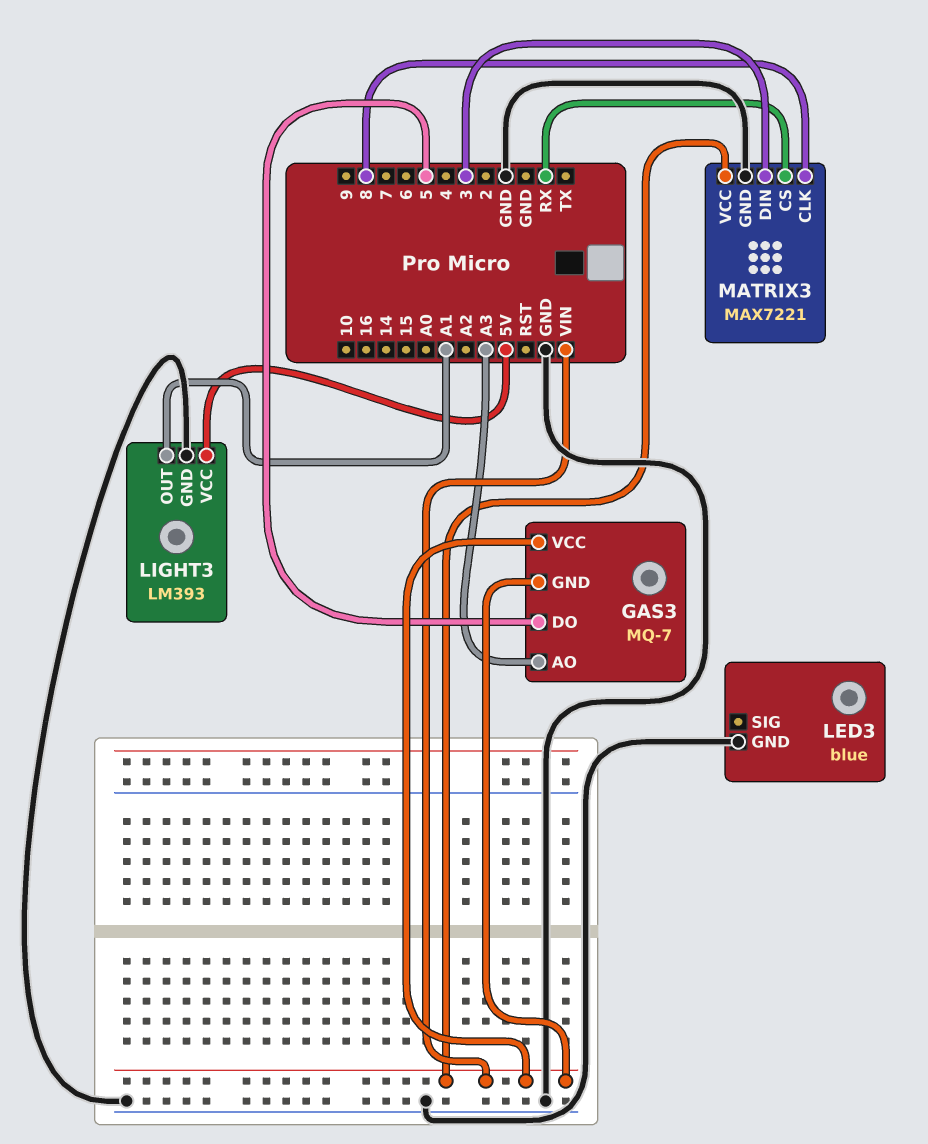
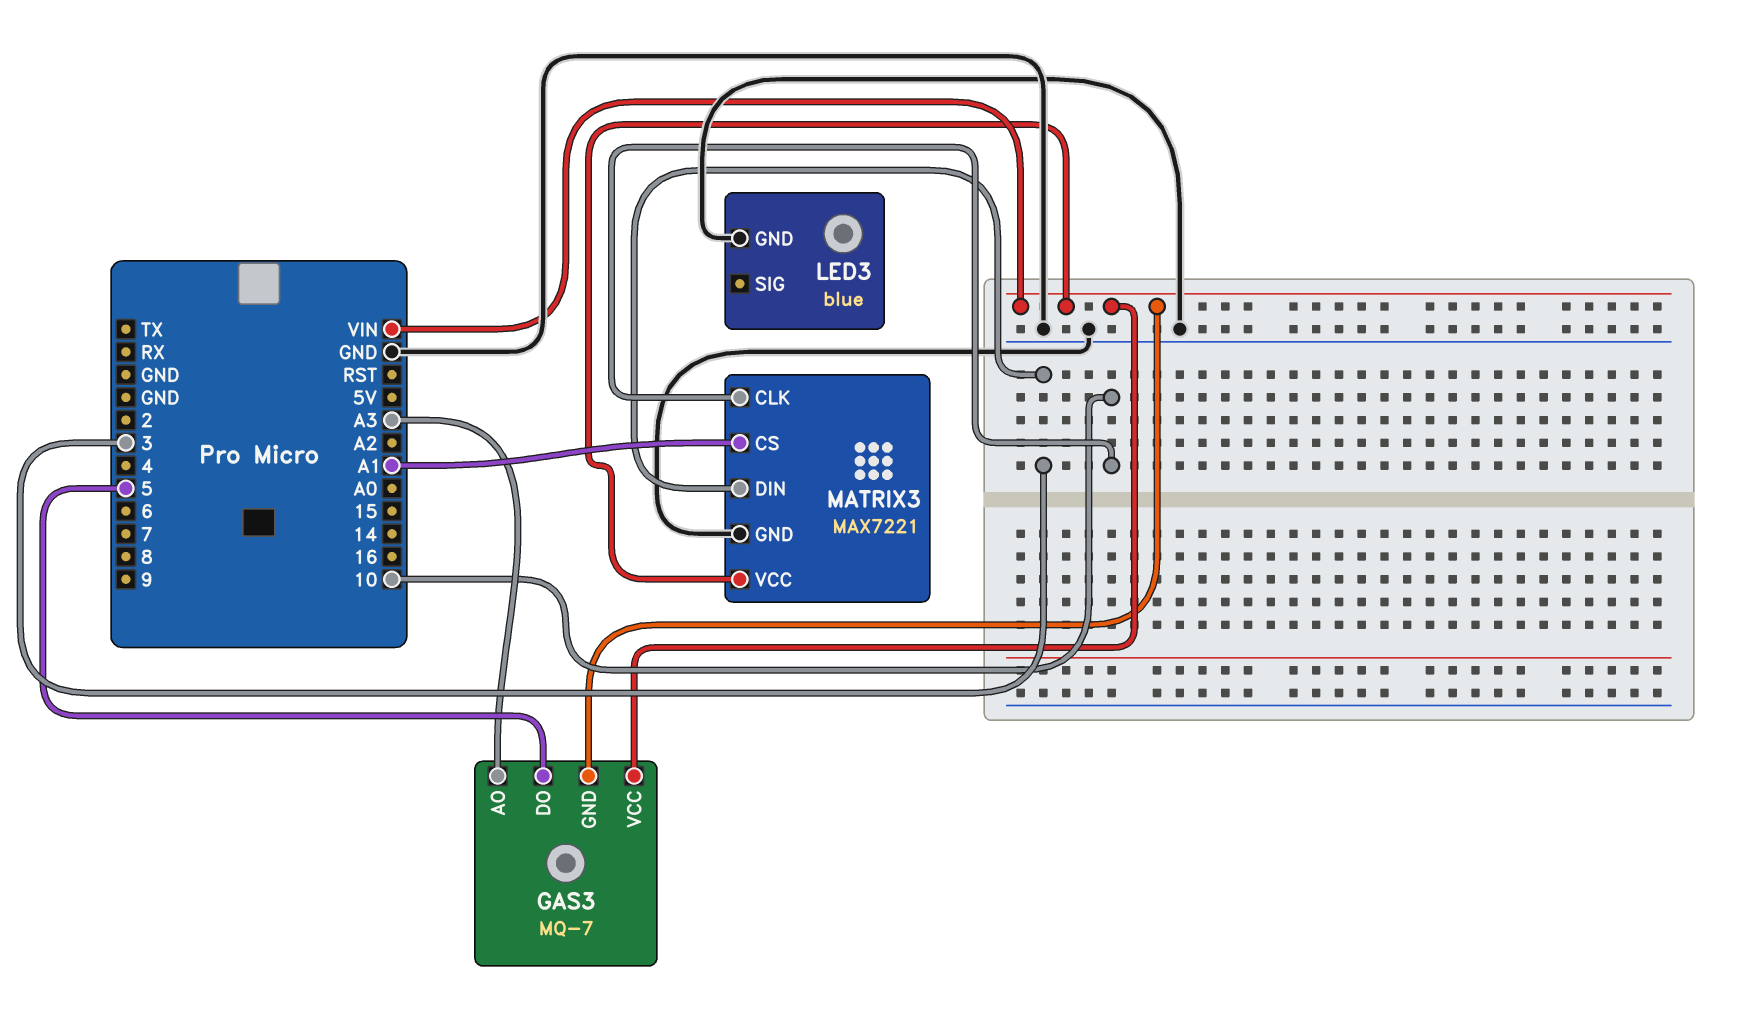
LIGHT3: LM393 -> none
LIGHT3 pin GND: GND -> none
LIGHT3 pin OUT: A1 -> none
LIGHT3 pin VCC: 5V -> none
MATRIX3 pin CLK: 8 -> 10
MATRIX3 pin CS: RX -> A1

